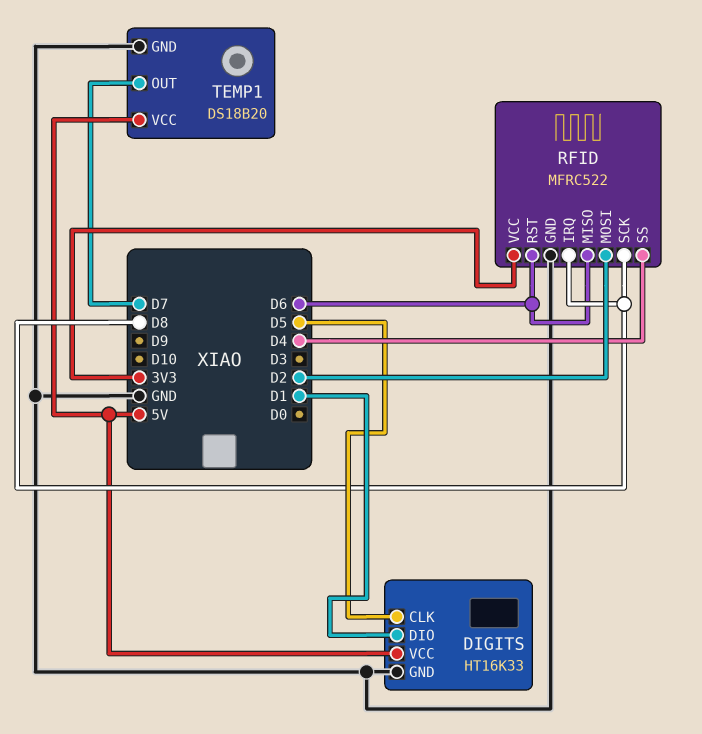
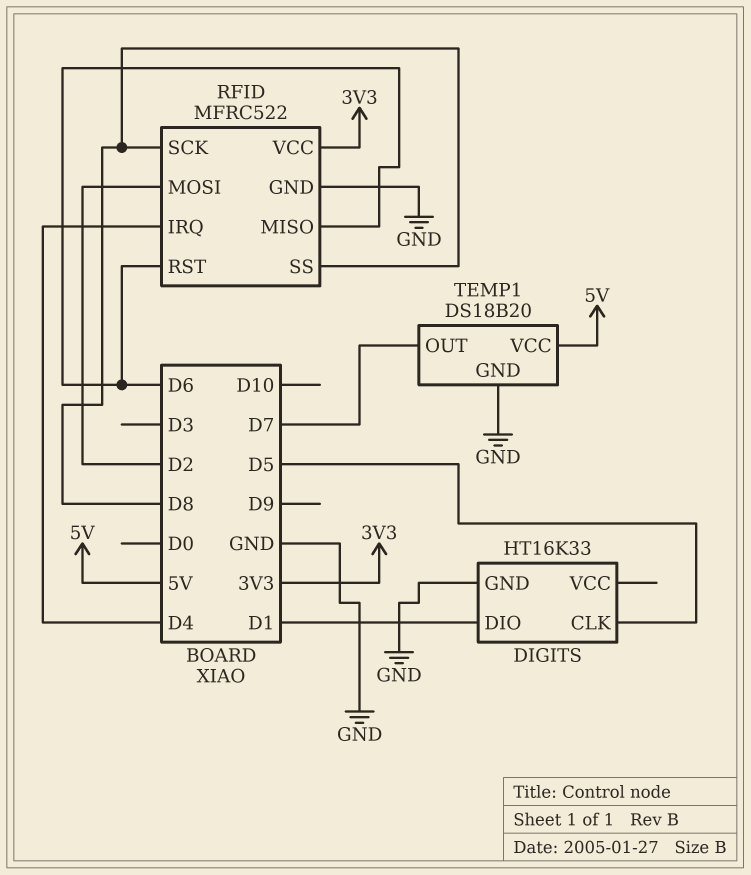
DIGITS pin VCC: 5V -> none
RFID pin IRQ: D8 -> D4
RFID pin SS: D4 -> D8

